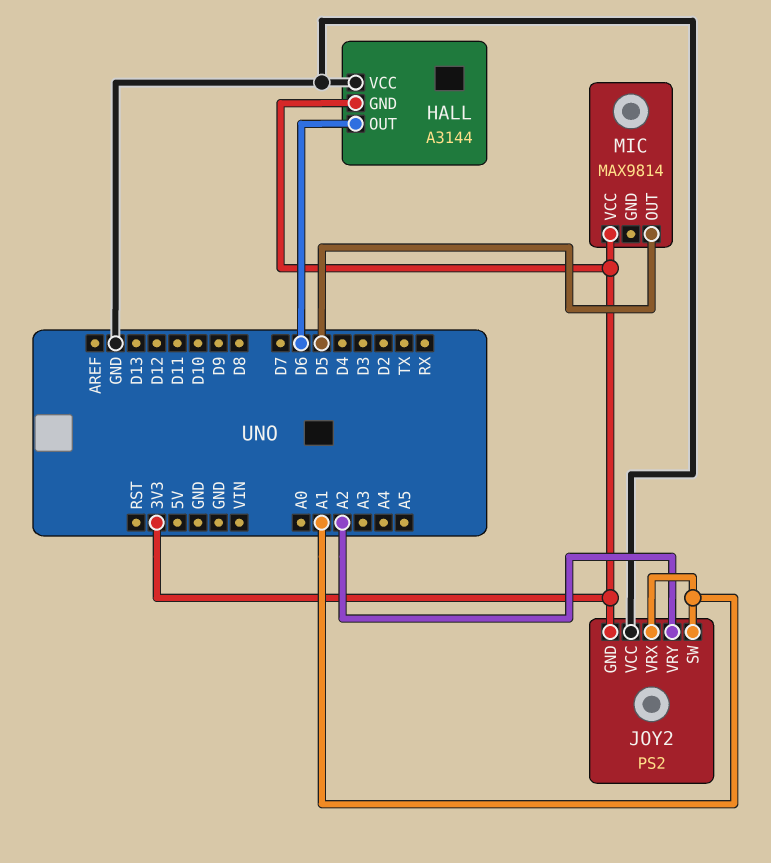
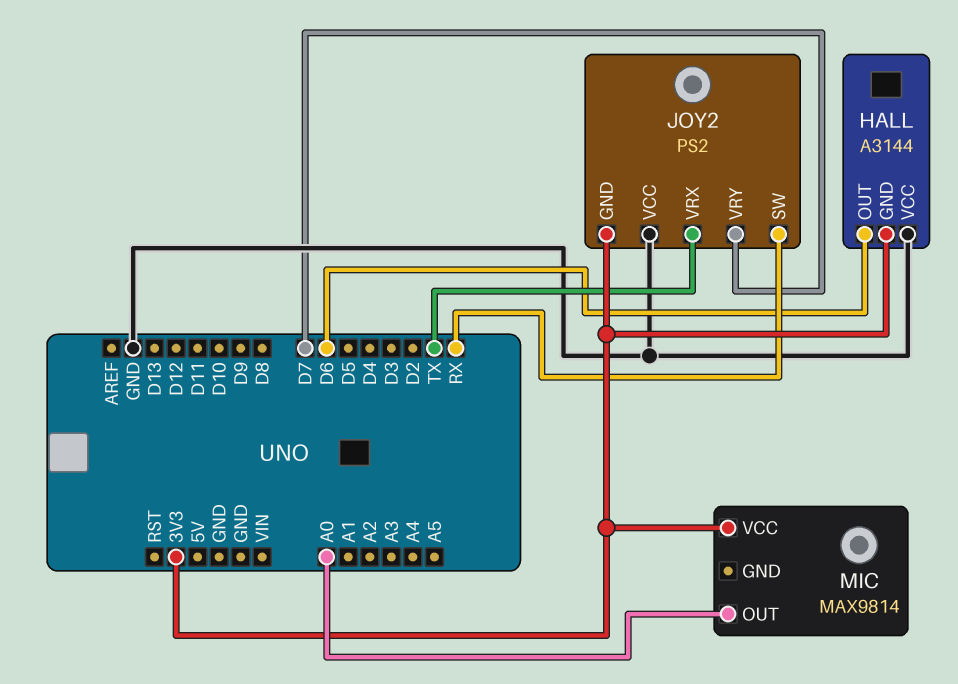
JOY2 pin SW: A1 -> RX
JOY2 pin VRX: A1 -> TX
JOY2 pin VRY: A2 -> D7
MIC pin OUT: D5 -> A0

